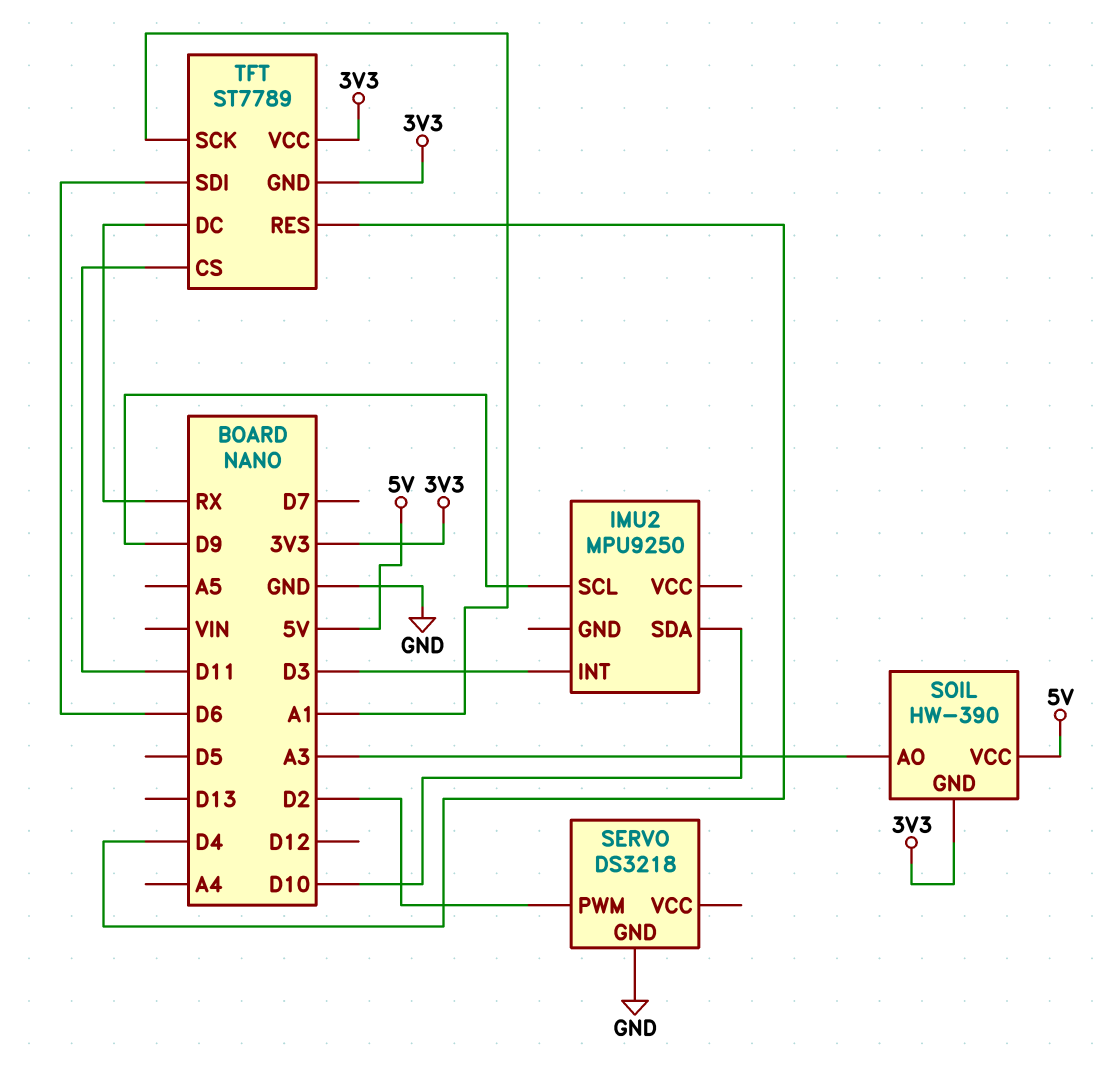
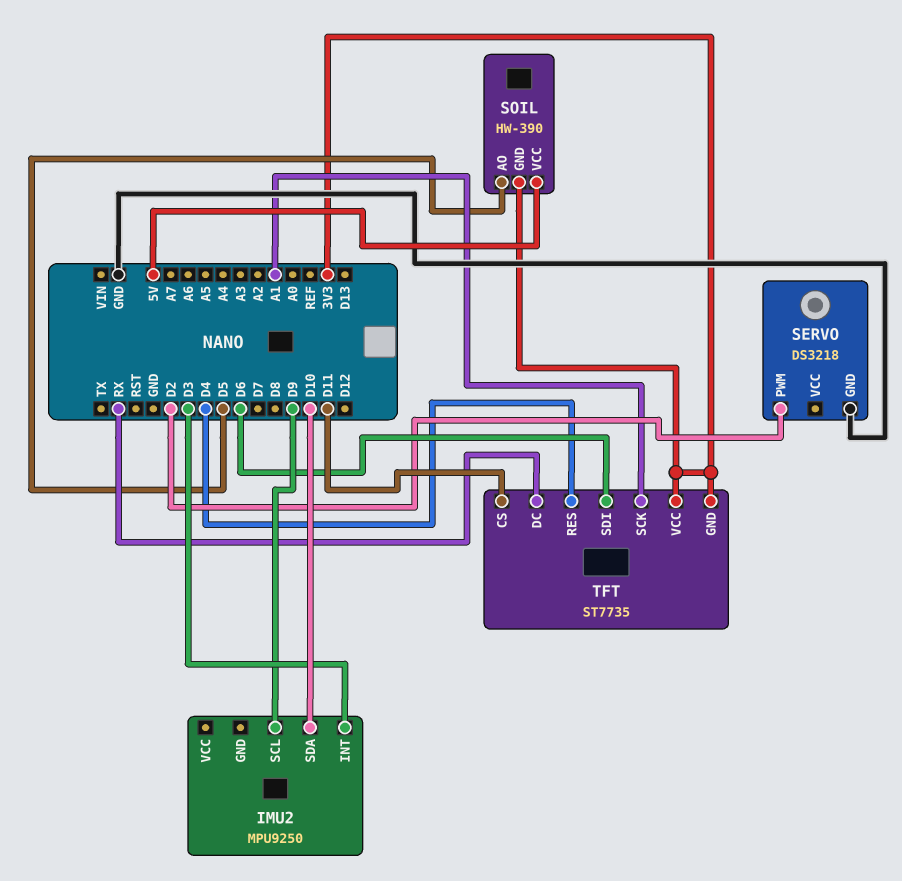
SOIL pin AO: A3 -> D5
TFT: ST7789 -> ST7735

